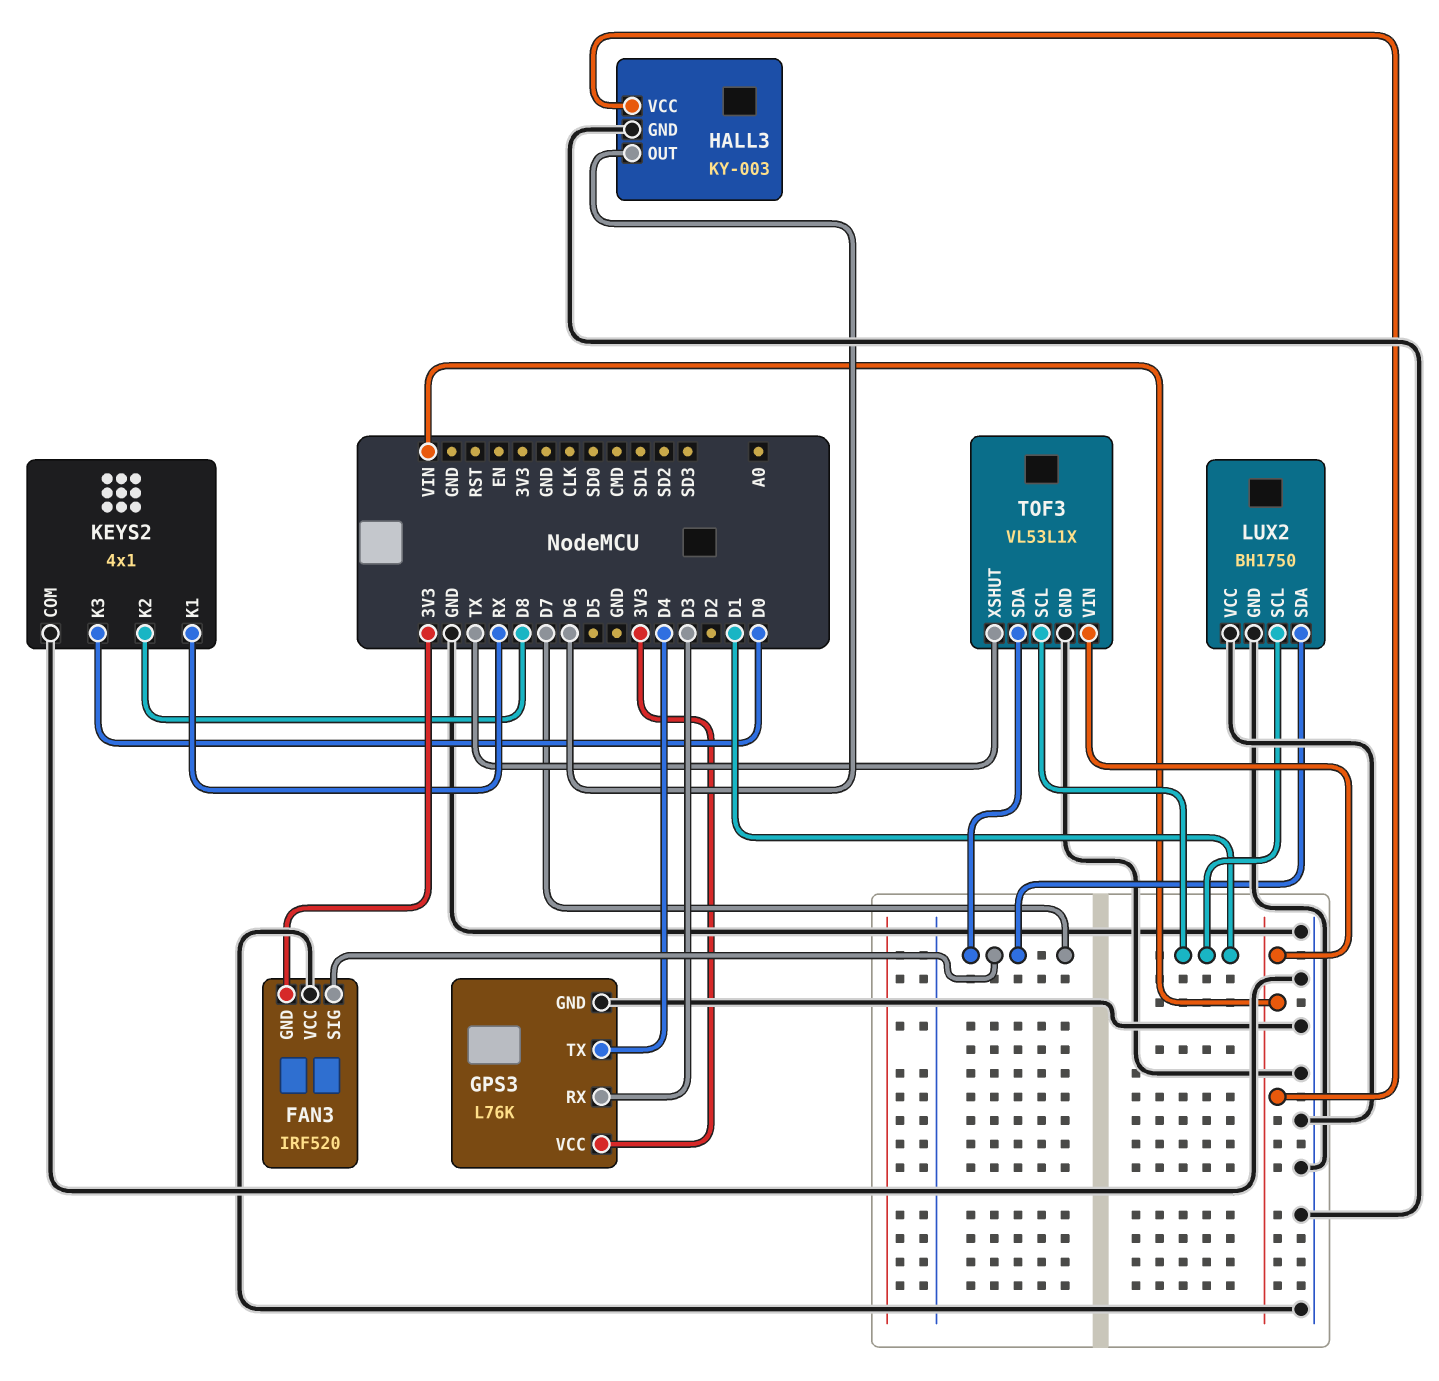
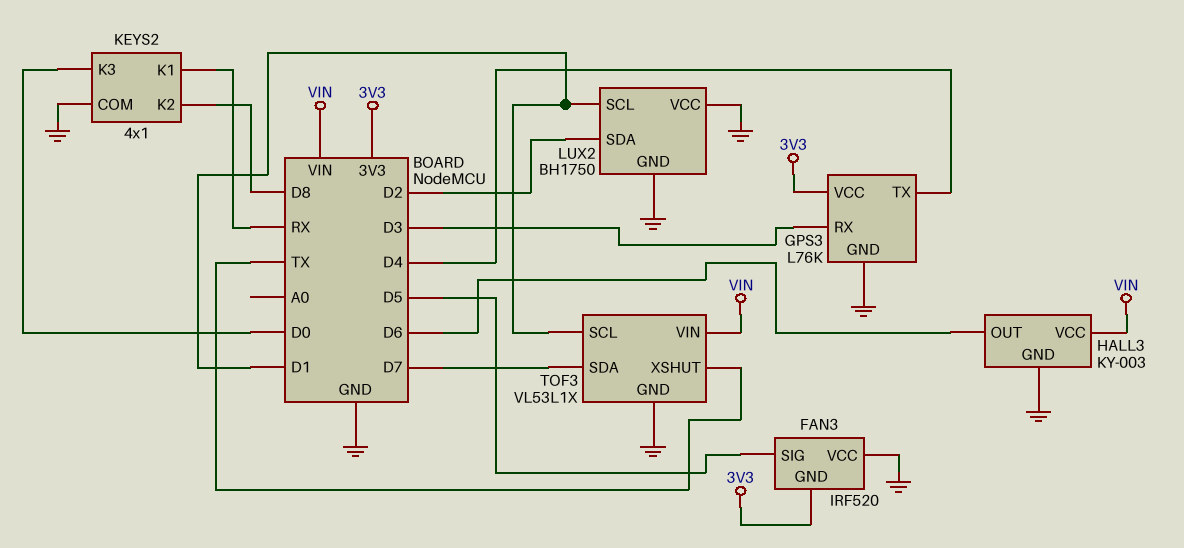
FAN3 pin SIG: D7 -> D5
LUX2 pin SDA: D7 -> D2

